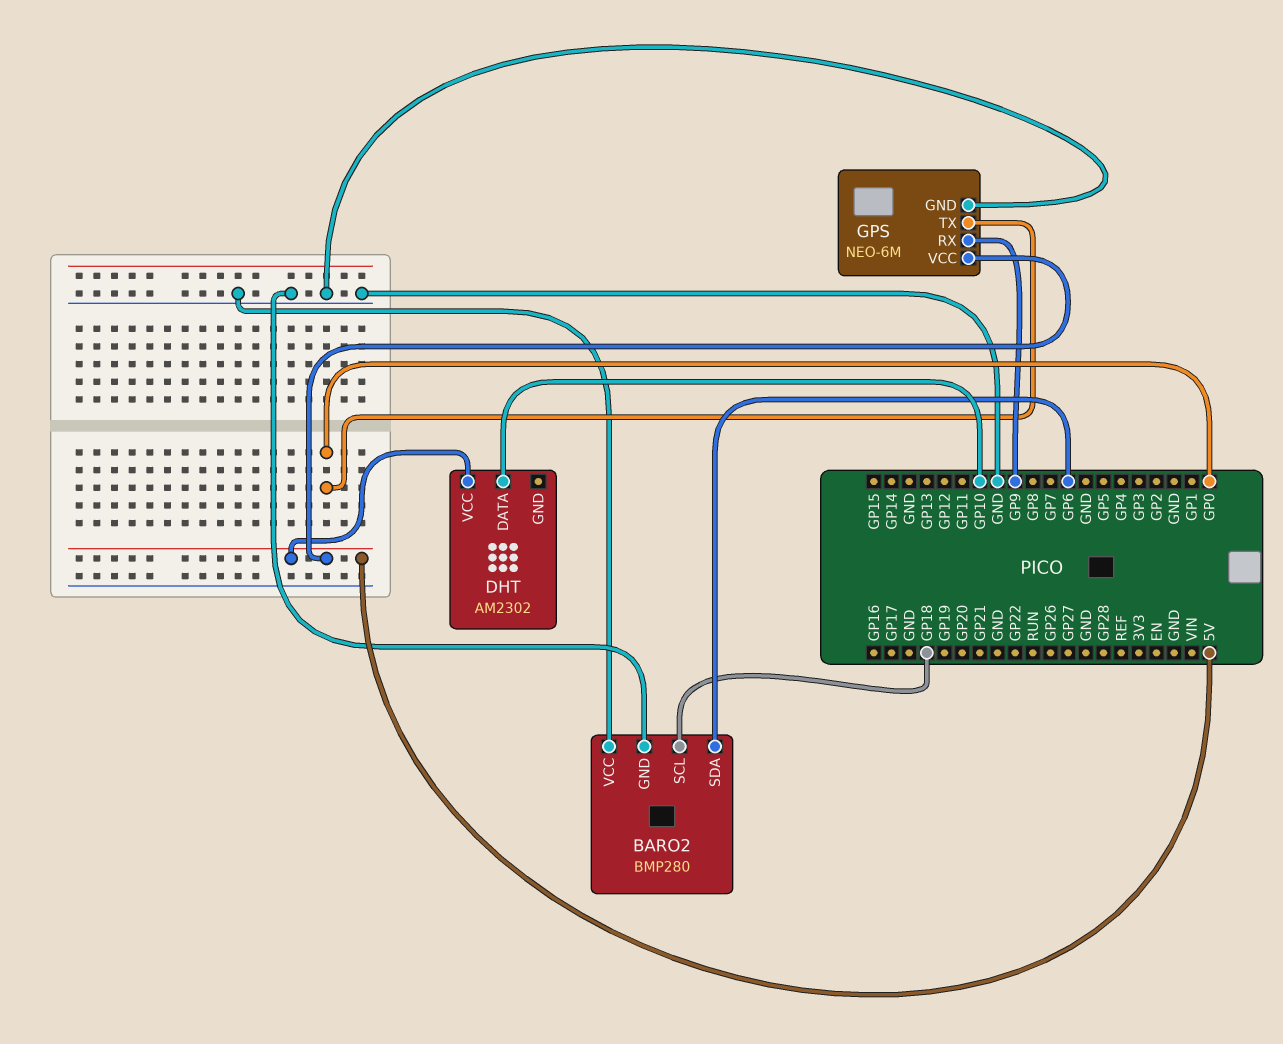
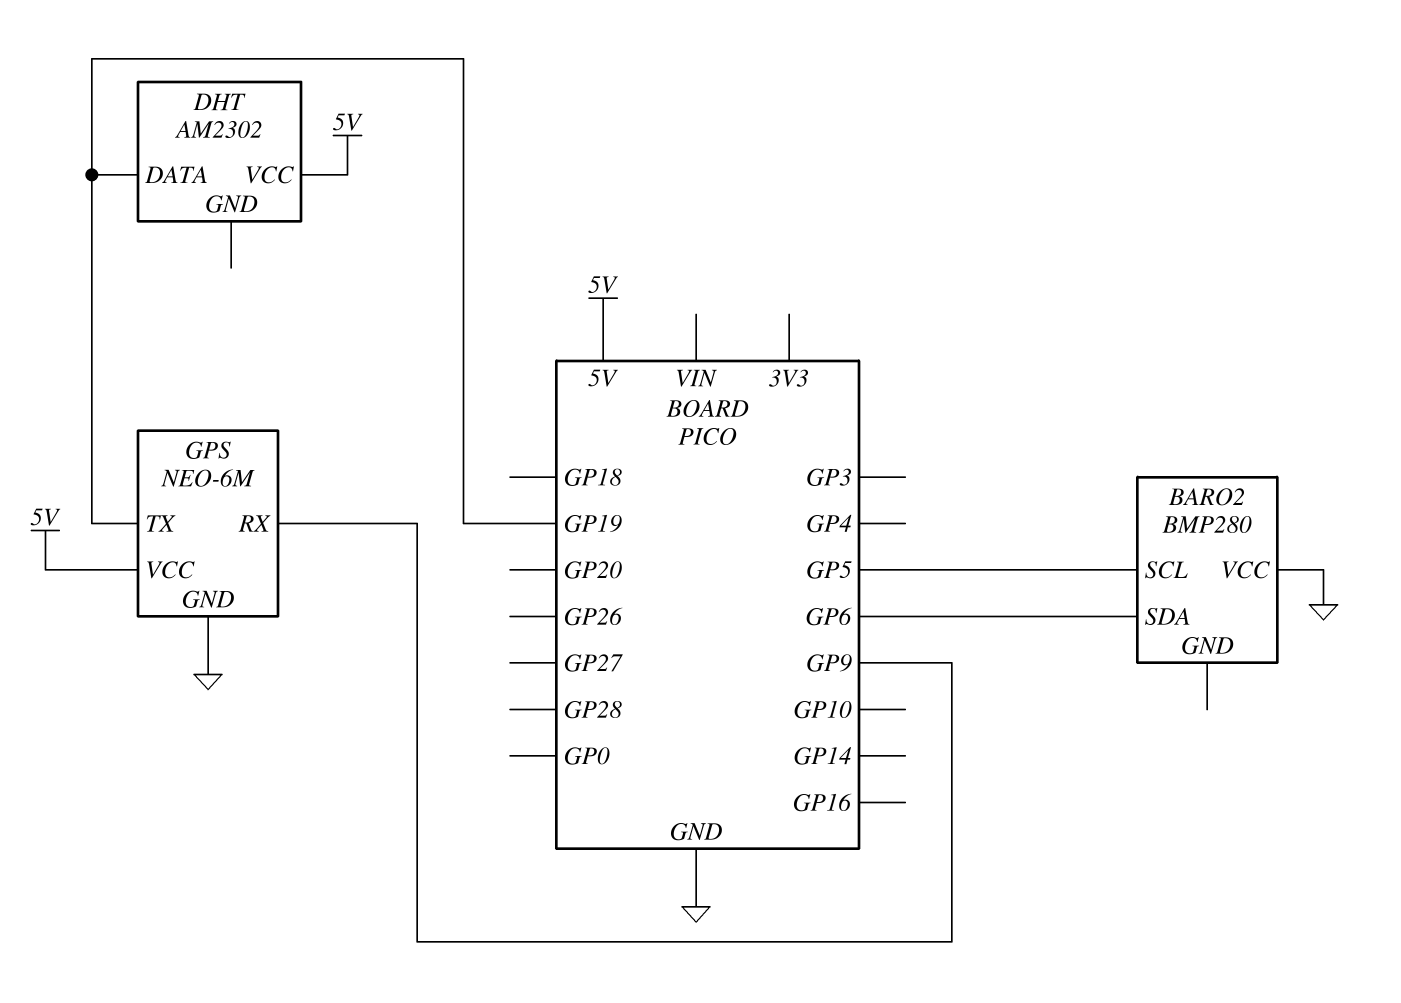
BARO2 pin GND: GND -> none
BARO2 pin SCL: GP18 -> GP5
DHT pin DATA: GP10 -> GP19
GPS pin TX: GP0 -> GP19

